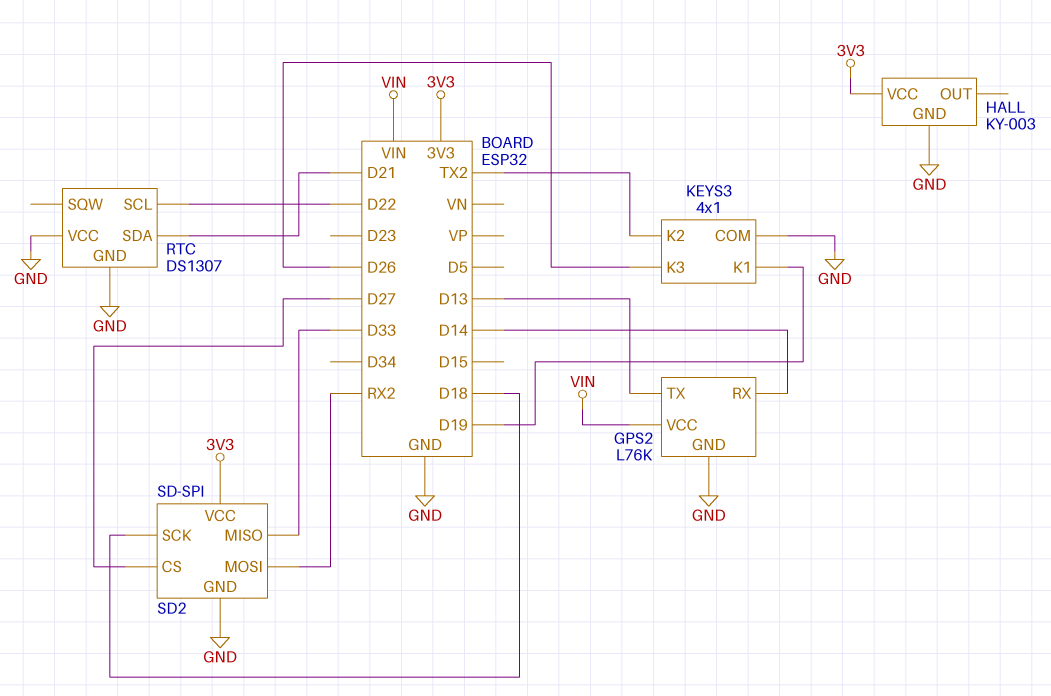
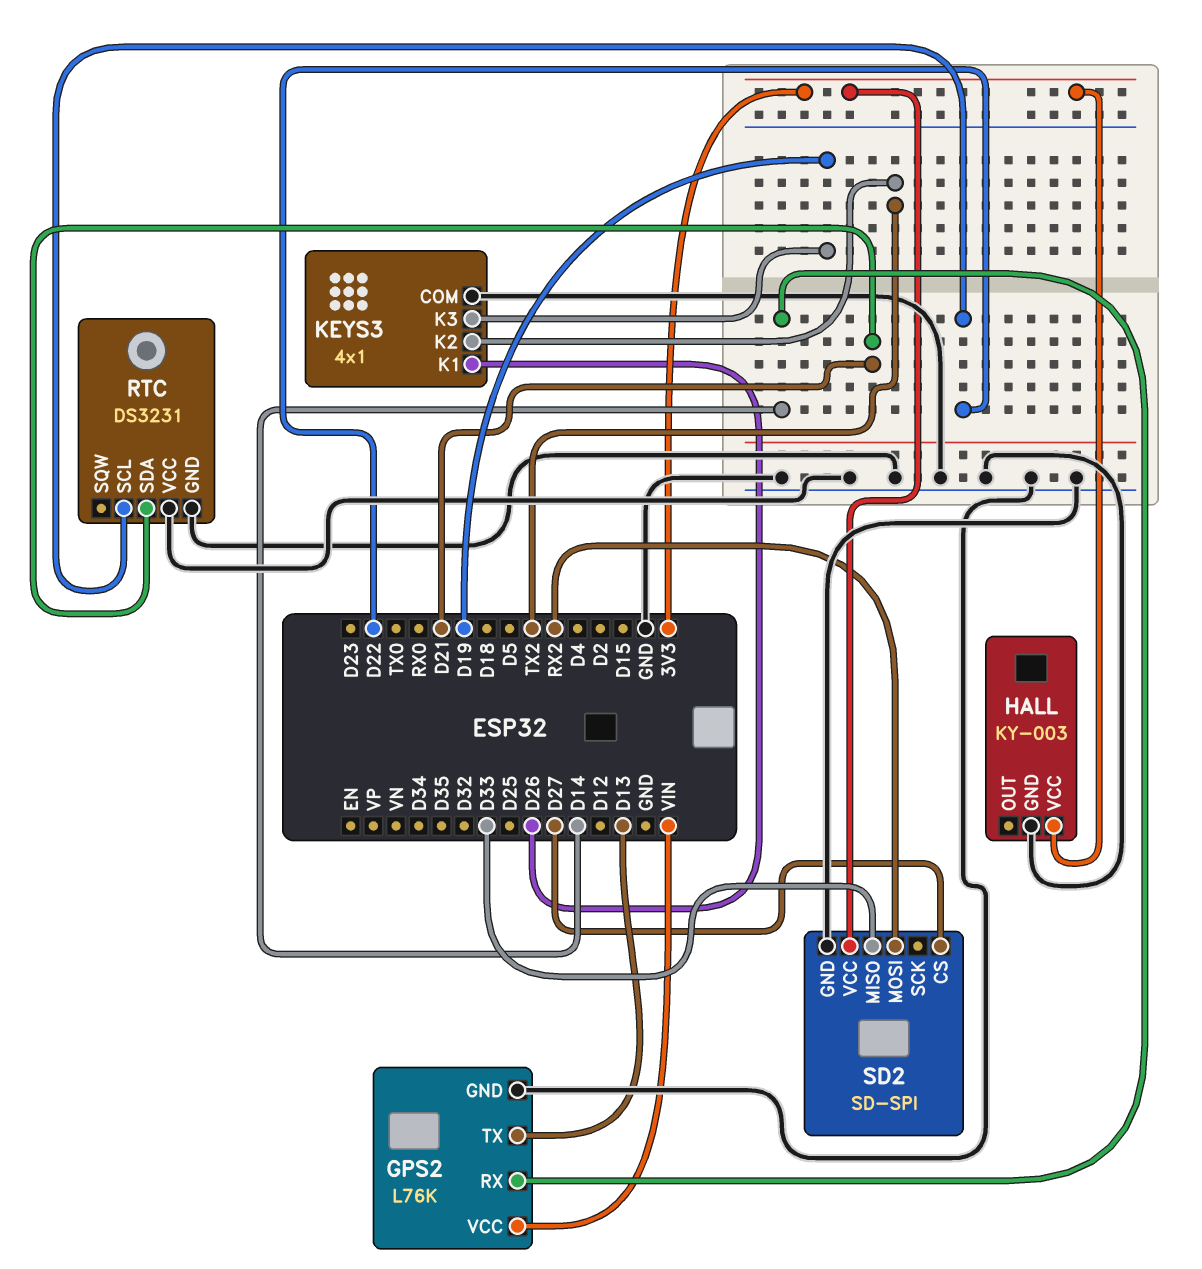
KEYS3 pin K1: D19 -> D26
KEYS3 pin K3: D26 -> D19
RTC: DS1307 -> DS3231
SD2 pin SCK: D18 -> none

